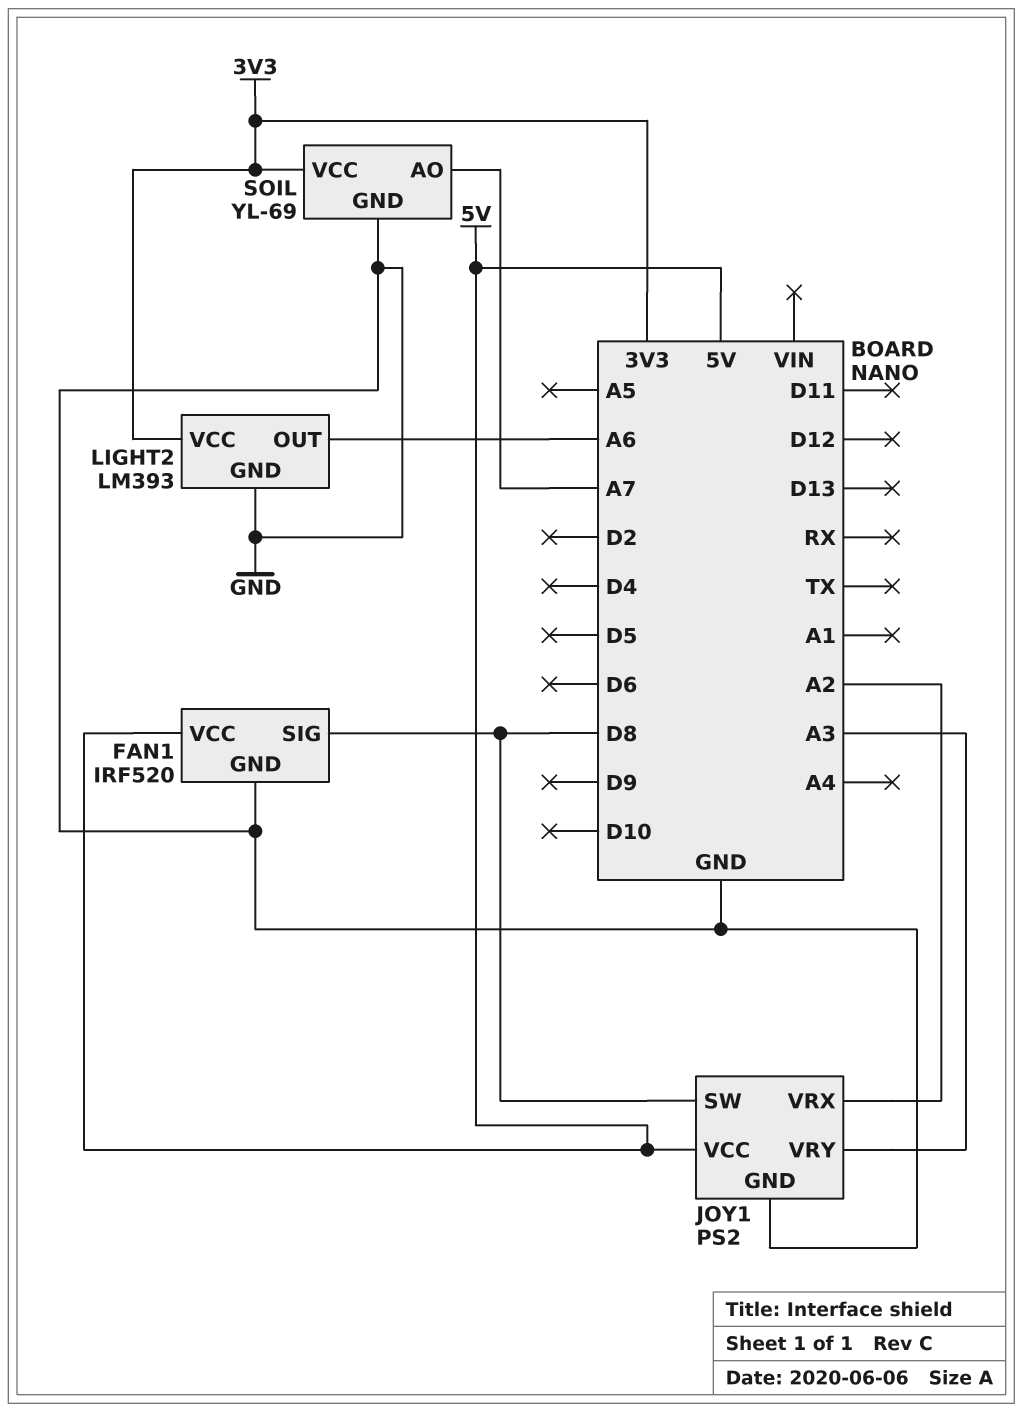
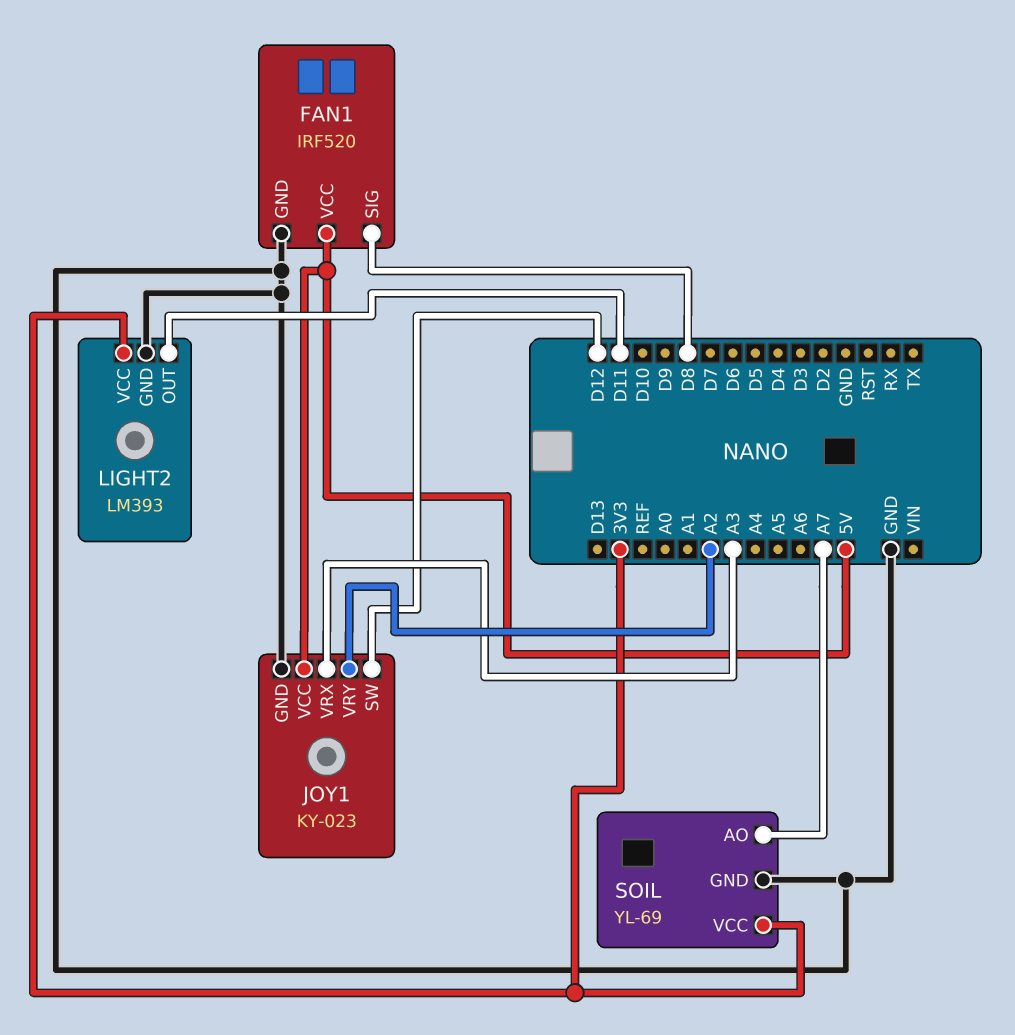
JOY1: PS2 -> KY-023
JOY1 pin SW: D8 -> D12
JOY1 pin VRX: A2 -> A3
JOY1 pin VRY: A3 -> A2
LIGHT2 pin OUT: A6 -> D11

